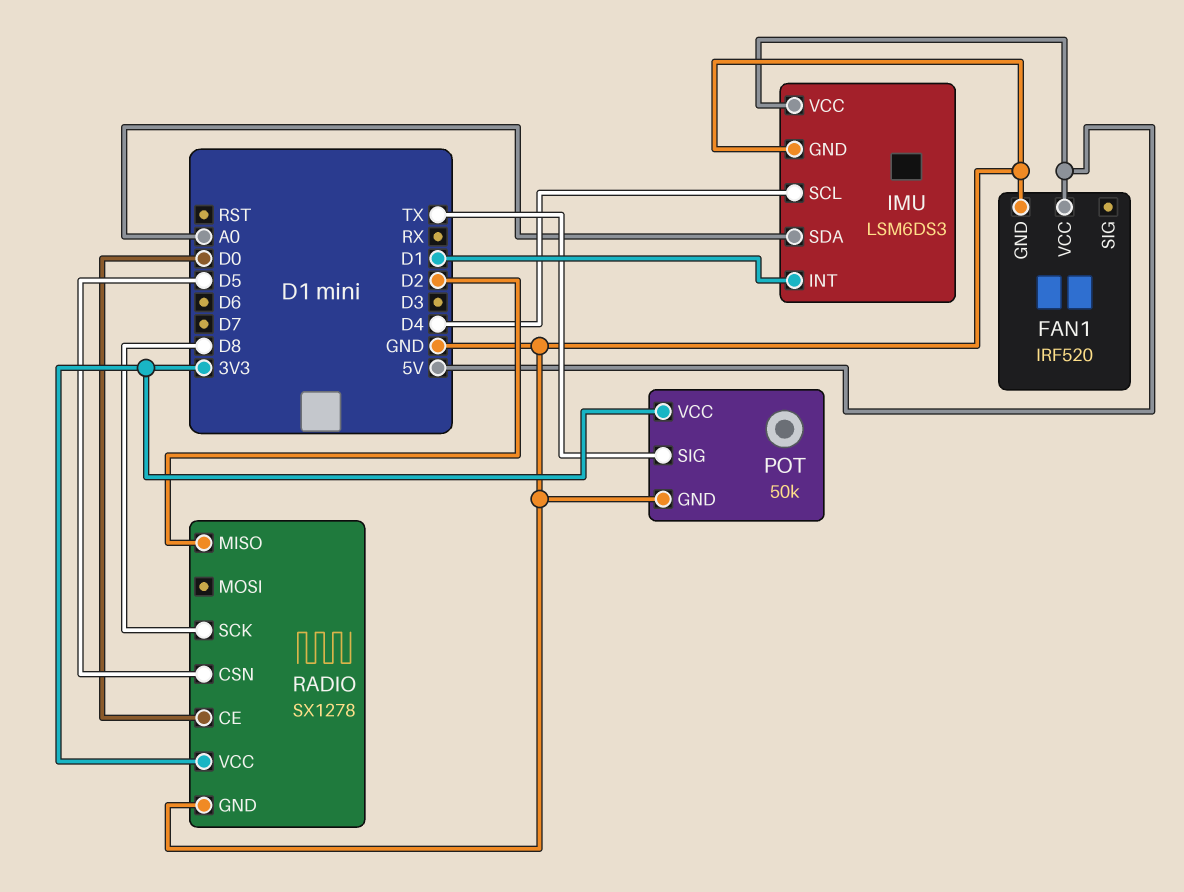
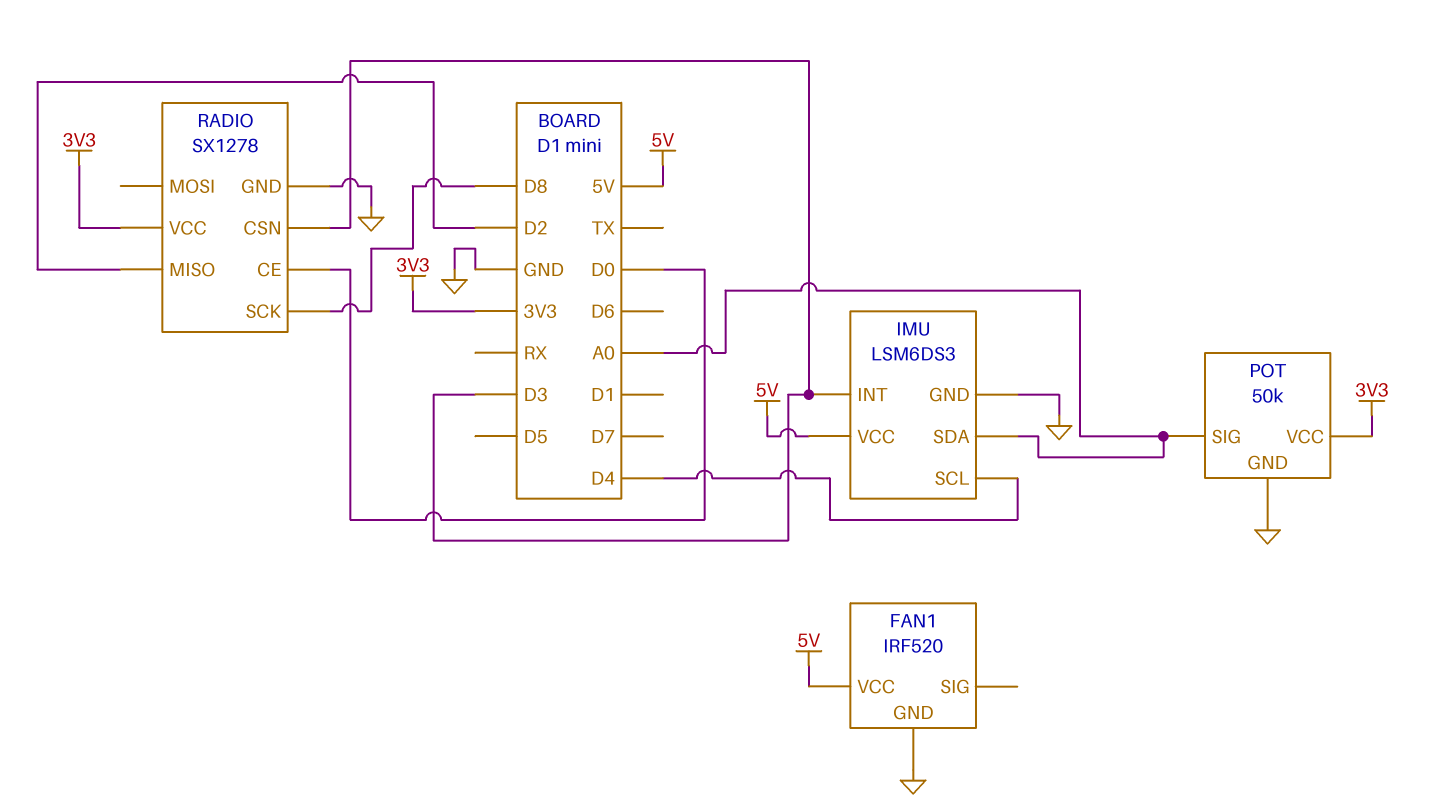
IMU pin INT: D1 -> D3
POT pin SIG: TX -> A0
RADIO pin CSN: D5 -> D3

